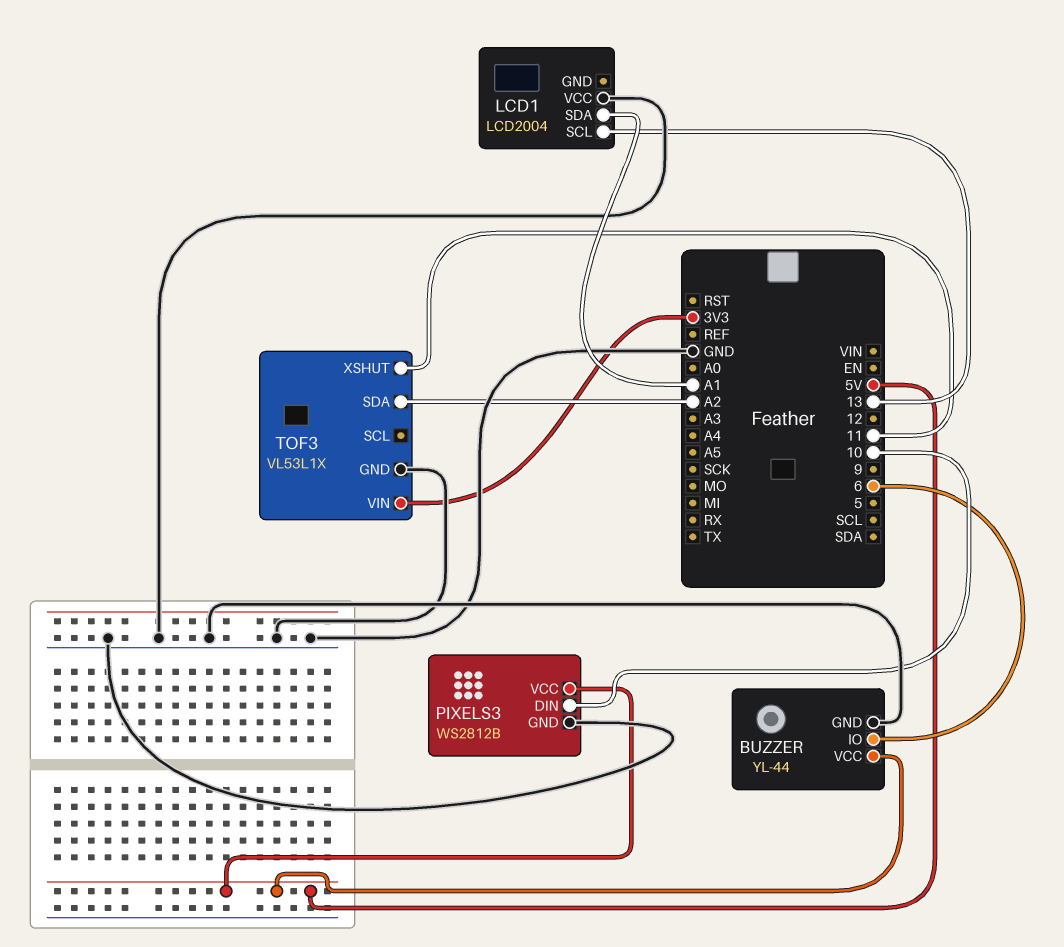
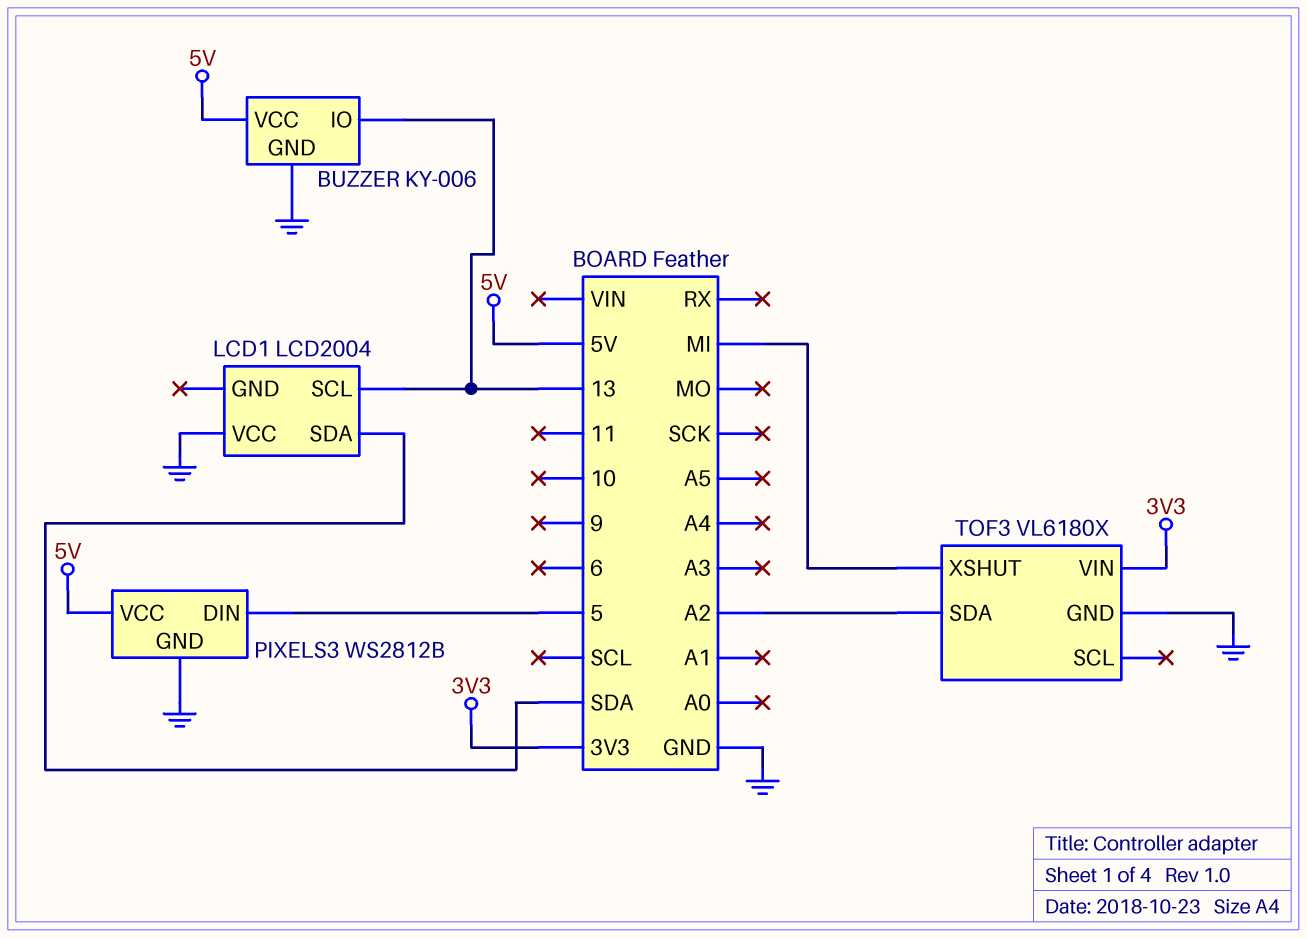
BUZZER: YL-44 -> KY-006
BUZZER pin IO: 6 -> 13
LCD1 pin SDA: A1 -> SDA
PIXELS3 pin DIN: 10 -> 5
TOF3: VL53L1X -> VL6180X
TOF3 pin XSHUT: 11 -> MI

